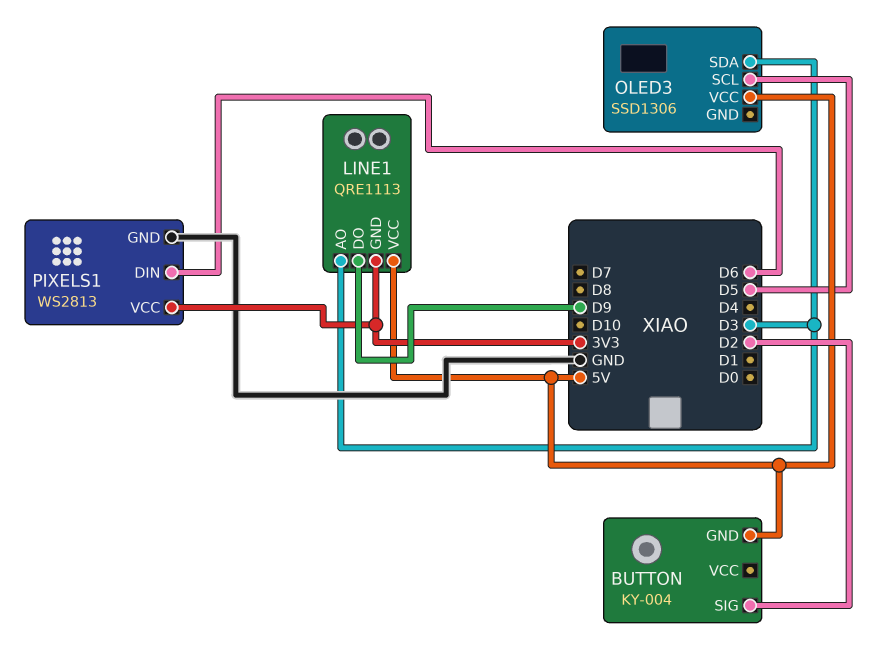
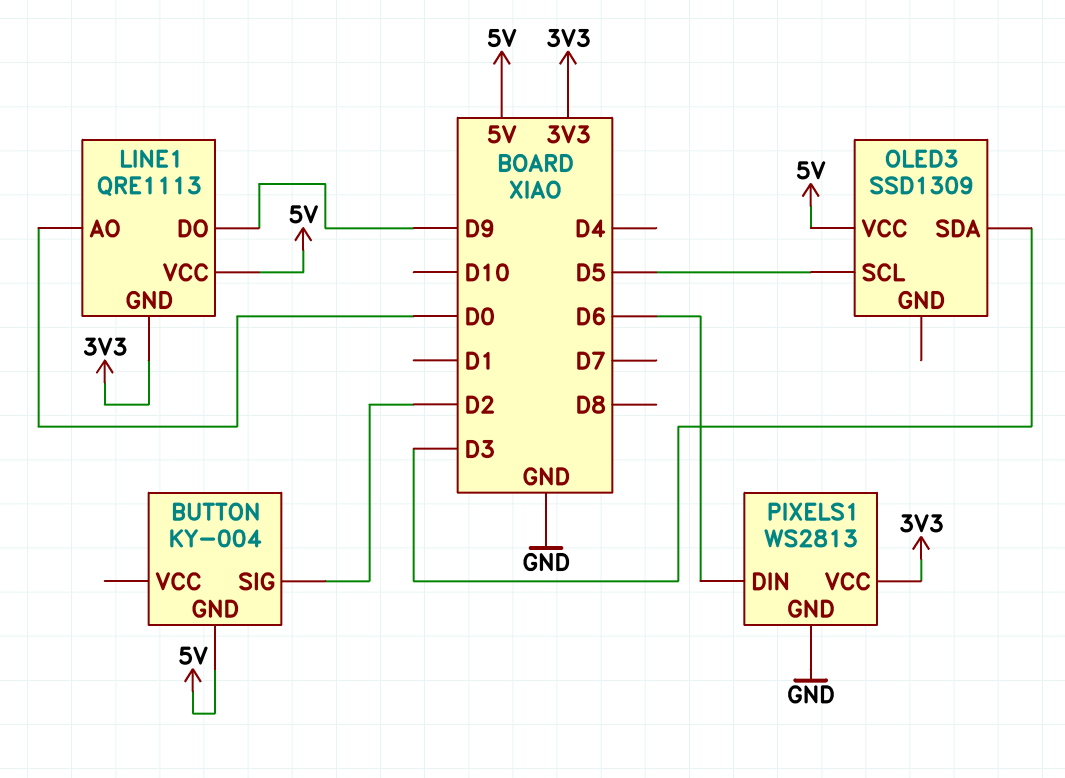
LINE1 pin AO: D3 -> D0
OLED3: SSD1306 -> SSD1309

